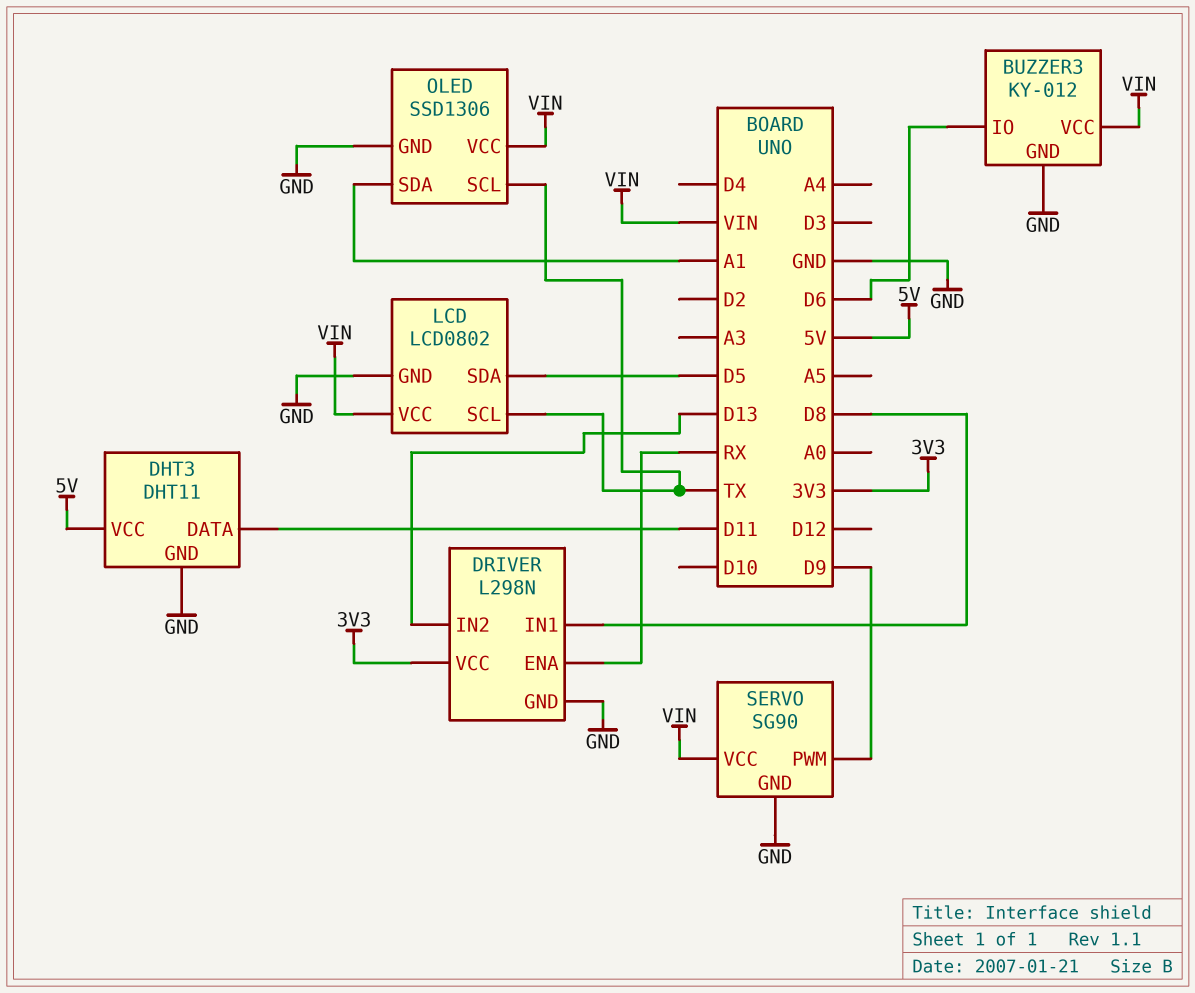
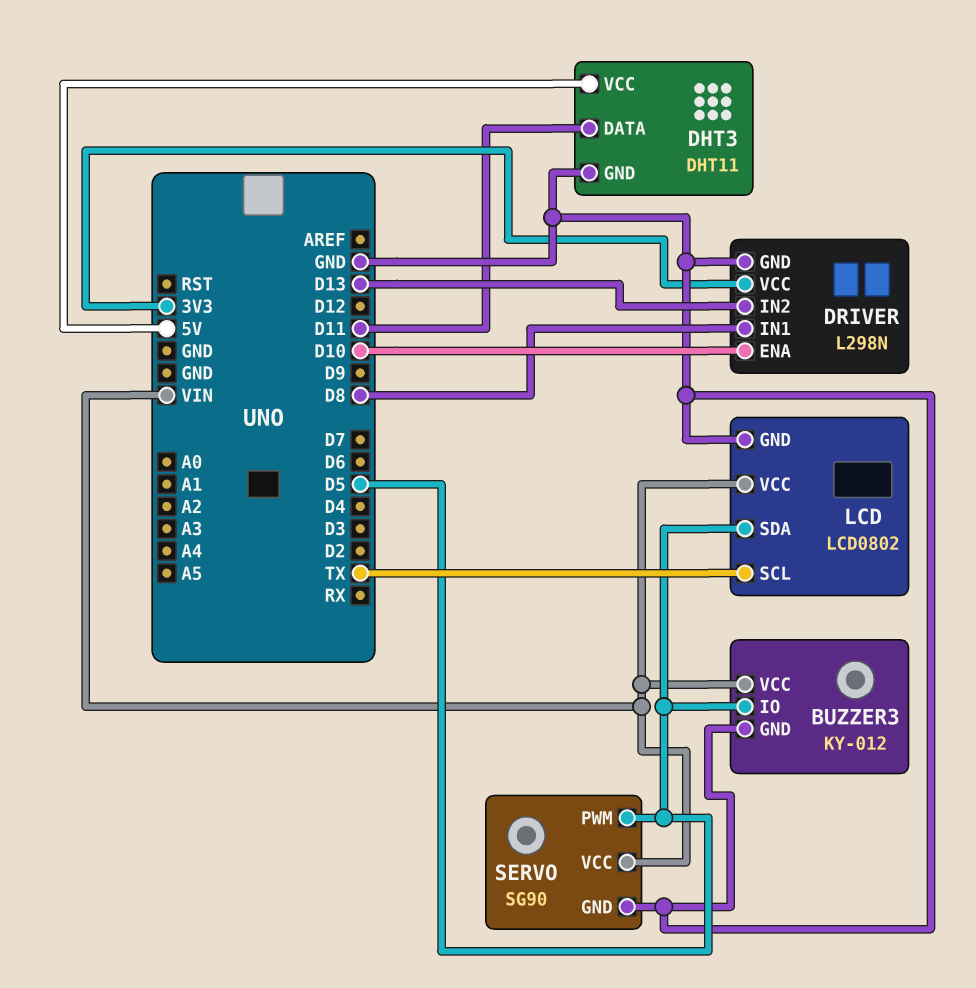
BUZZER3 pin IO: D6 -> D5
DRIVER pin ENA: RX -> D10
OLED: SSD1306 -> none
OLED pin GND: GND -> none
OLED pin SCL: TX -> none
OLED pin SDA: A1 -> none
OLED pin VCC: VIN -> none
SERVO pin PWM: D9 -> D5

